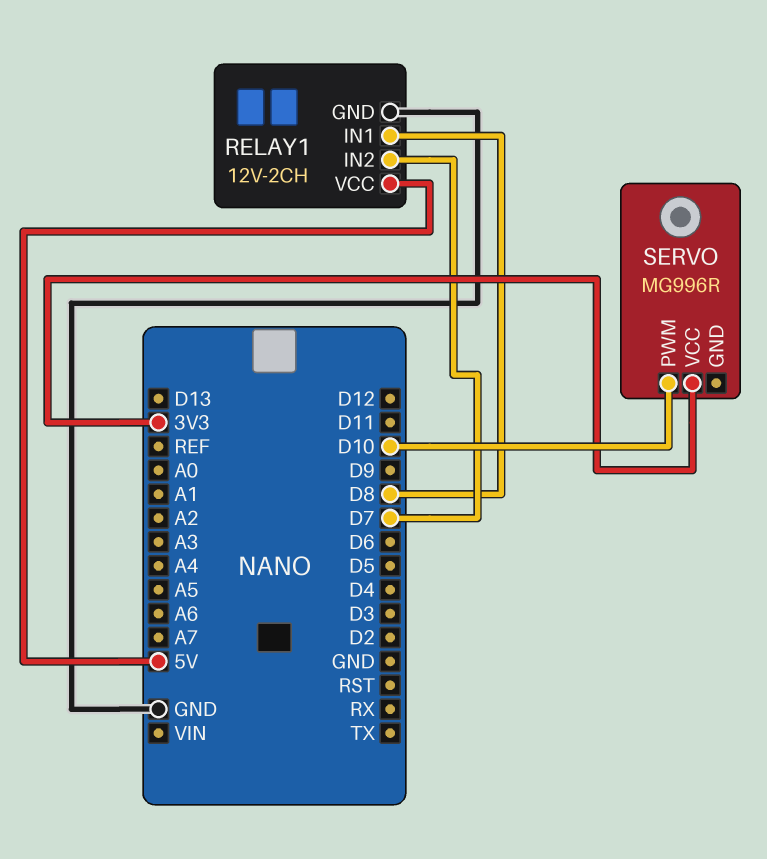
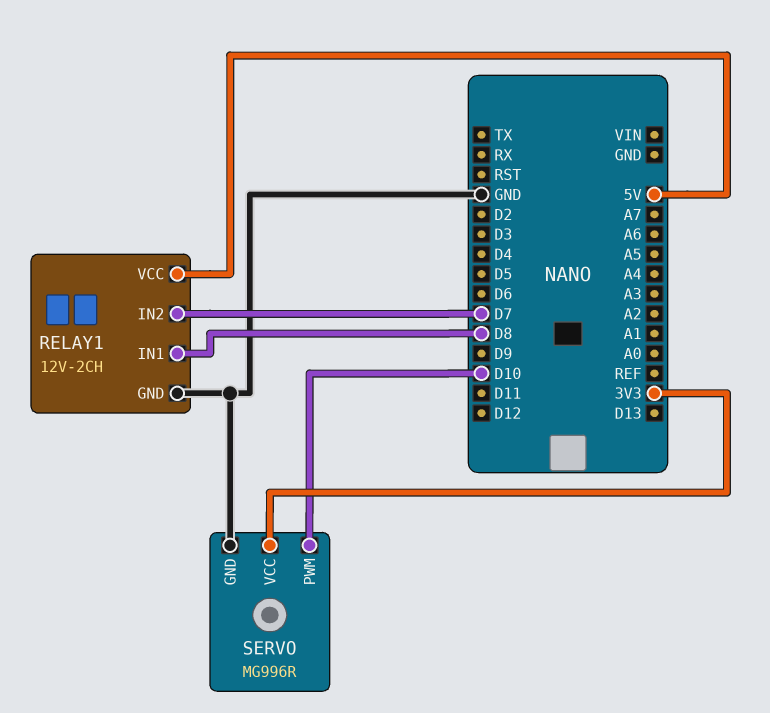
SERVO pin GND: none -> GND

